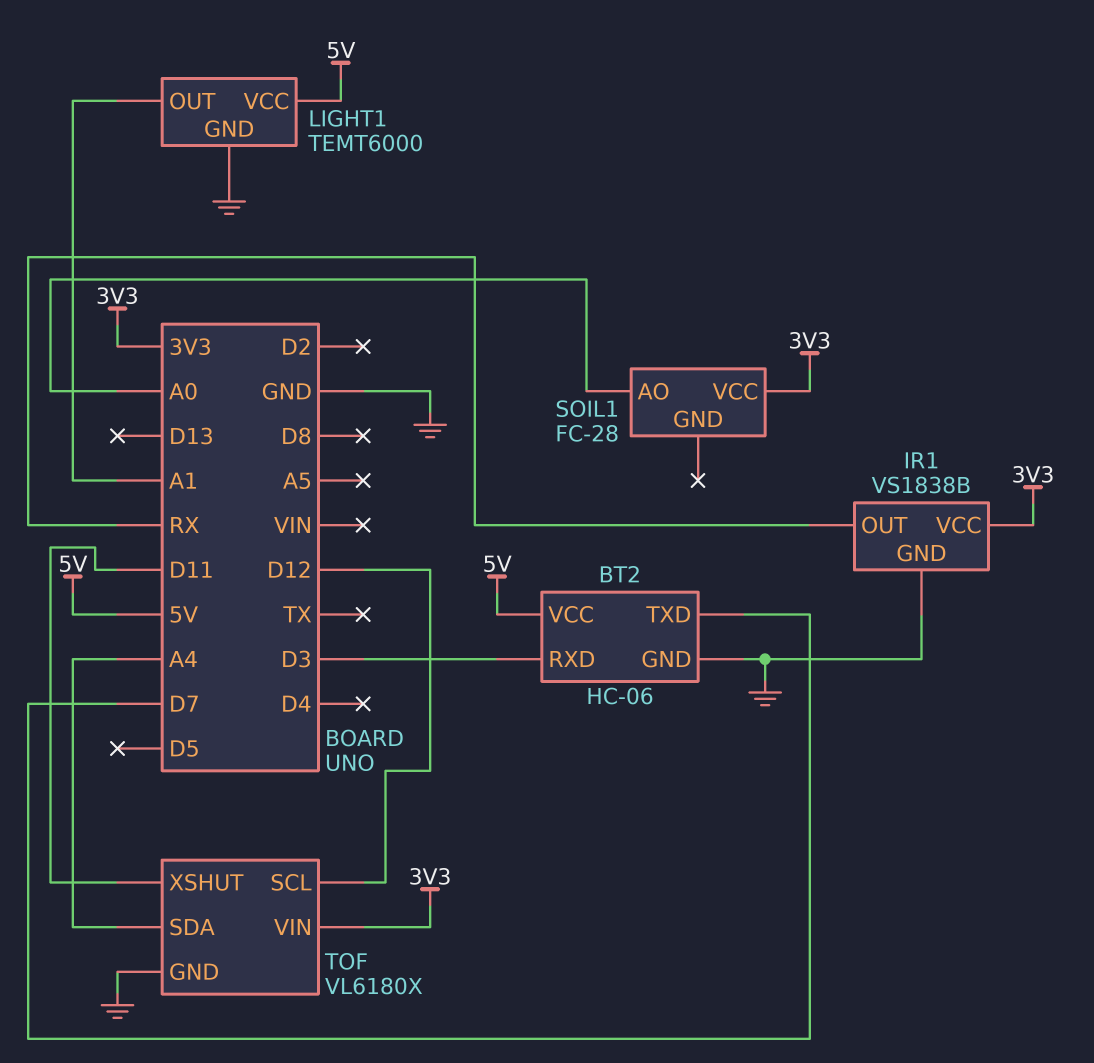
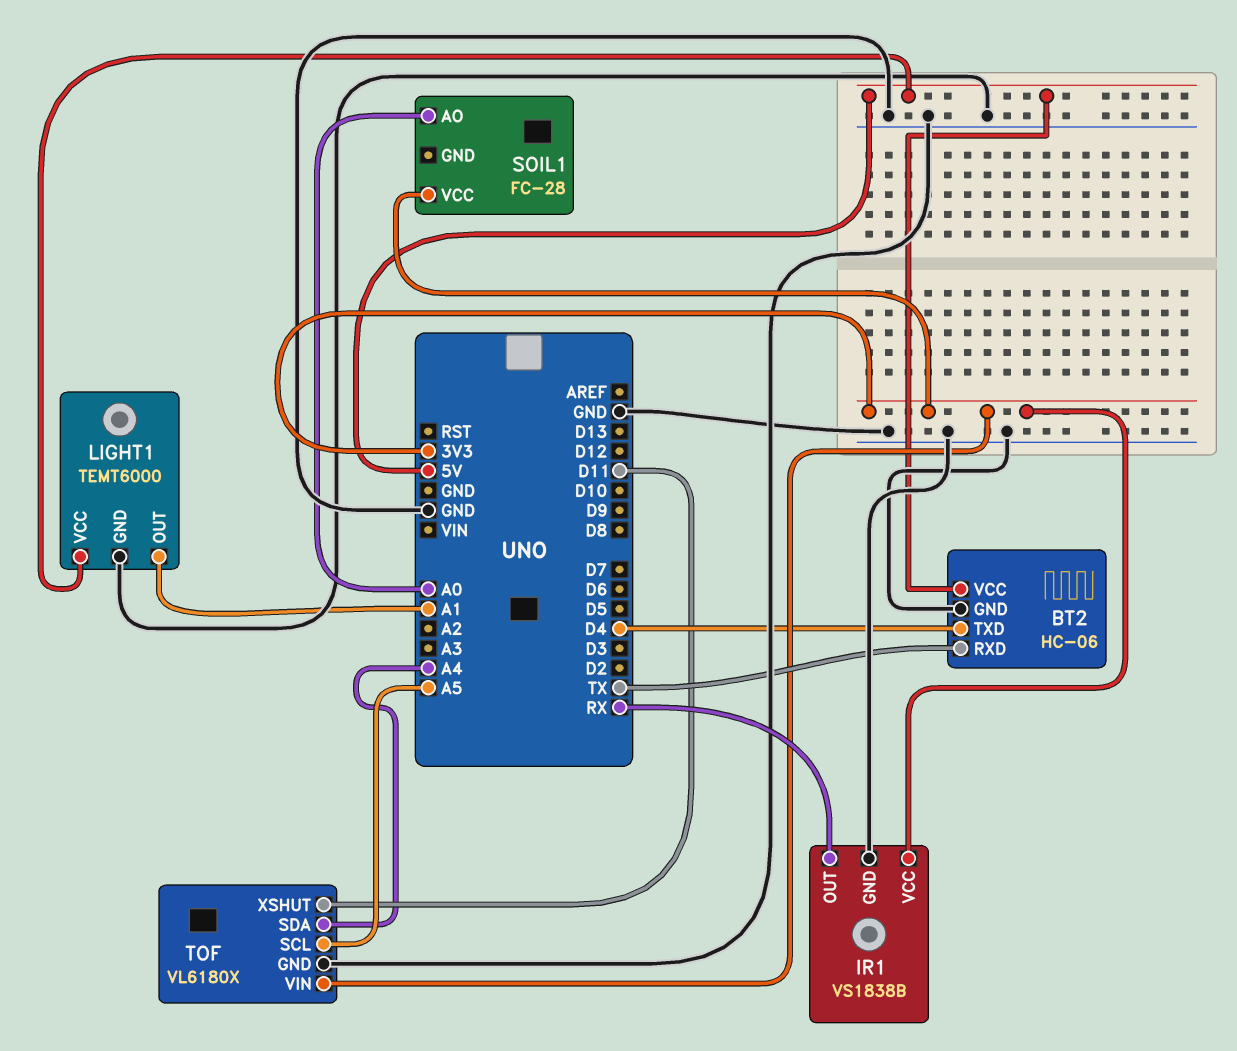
BT2 pin RXD: D3 -> TX
BT2 pin TXD: D7 -> D4
TOF pin SCL: D12 -> A5

